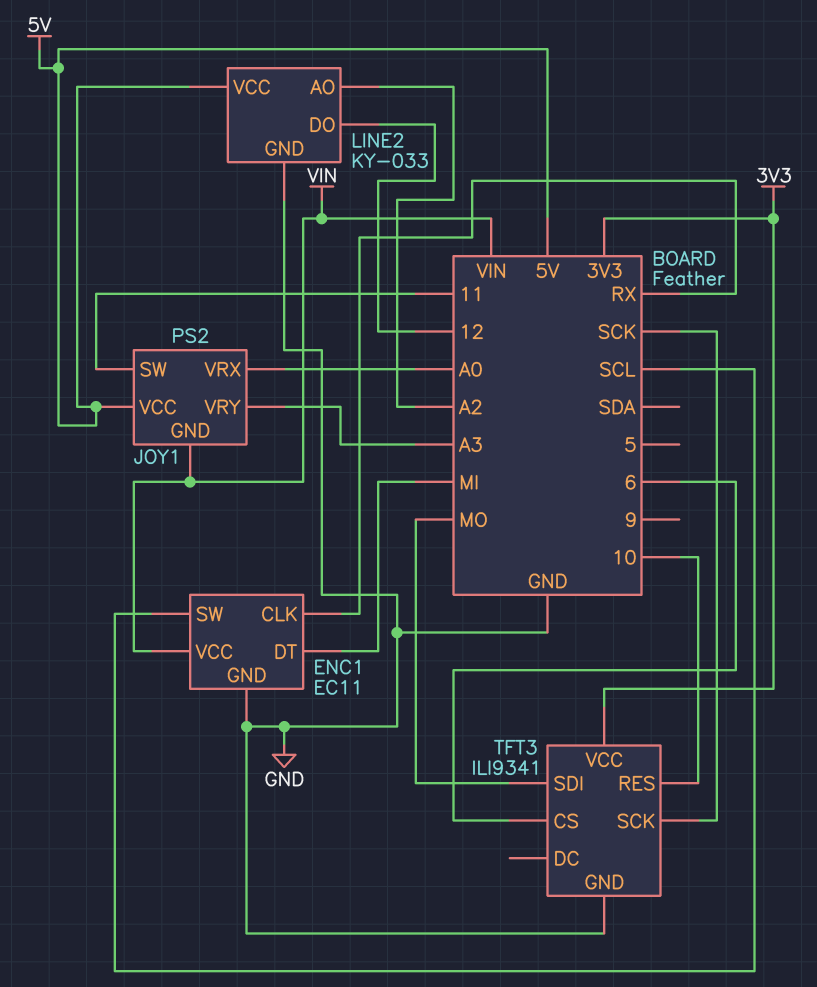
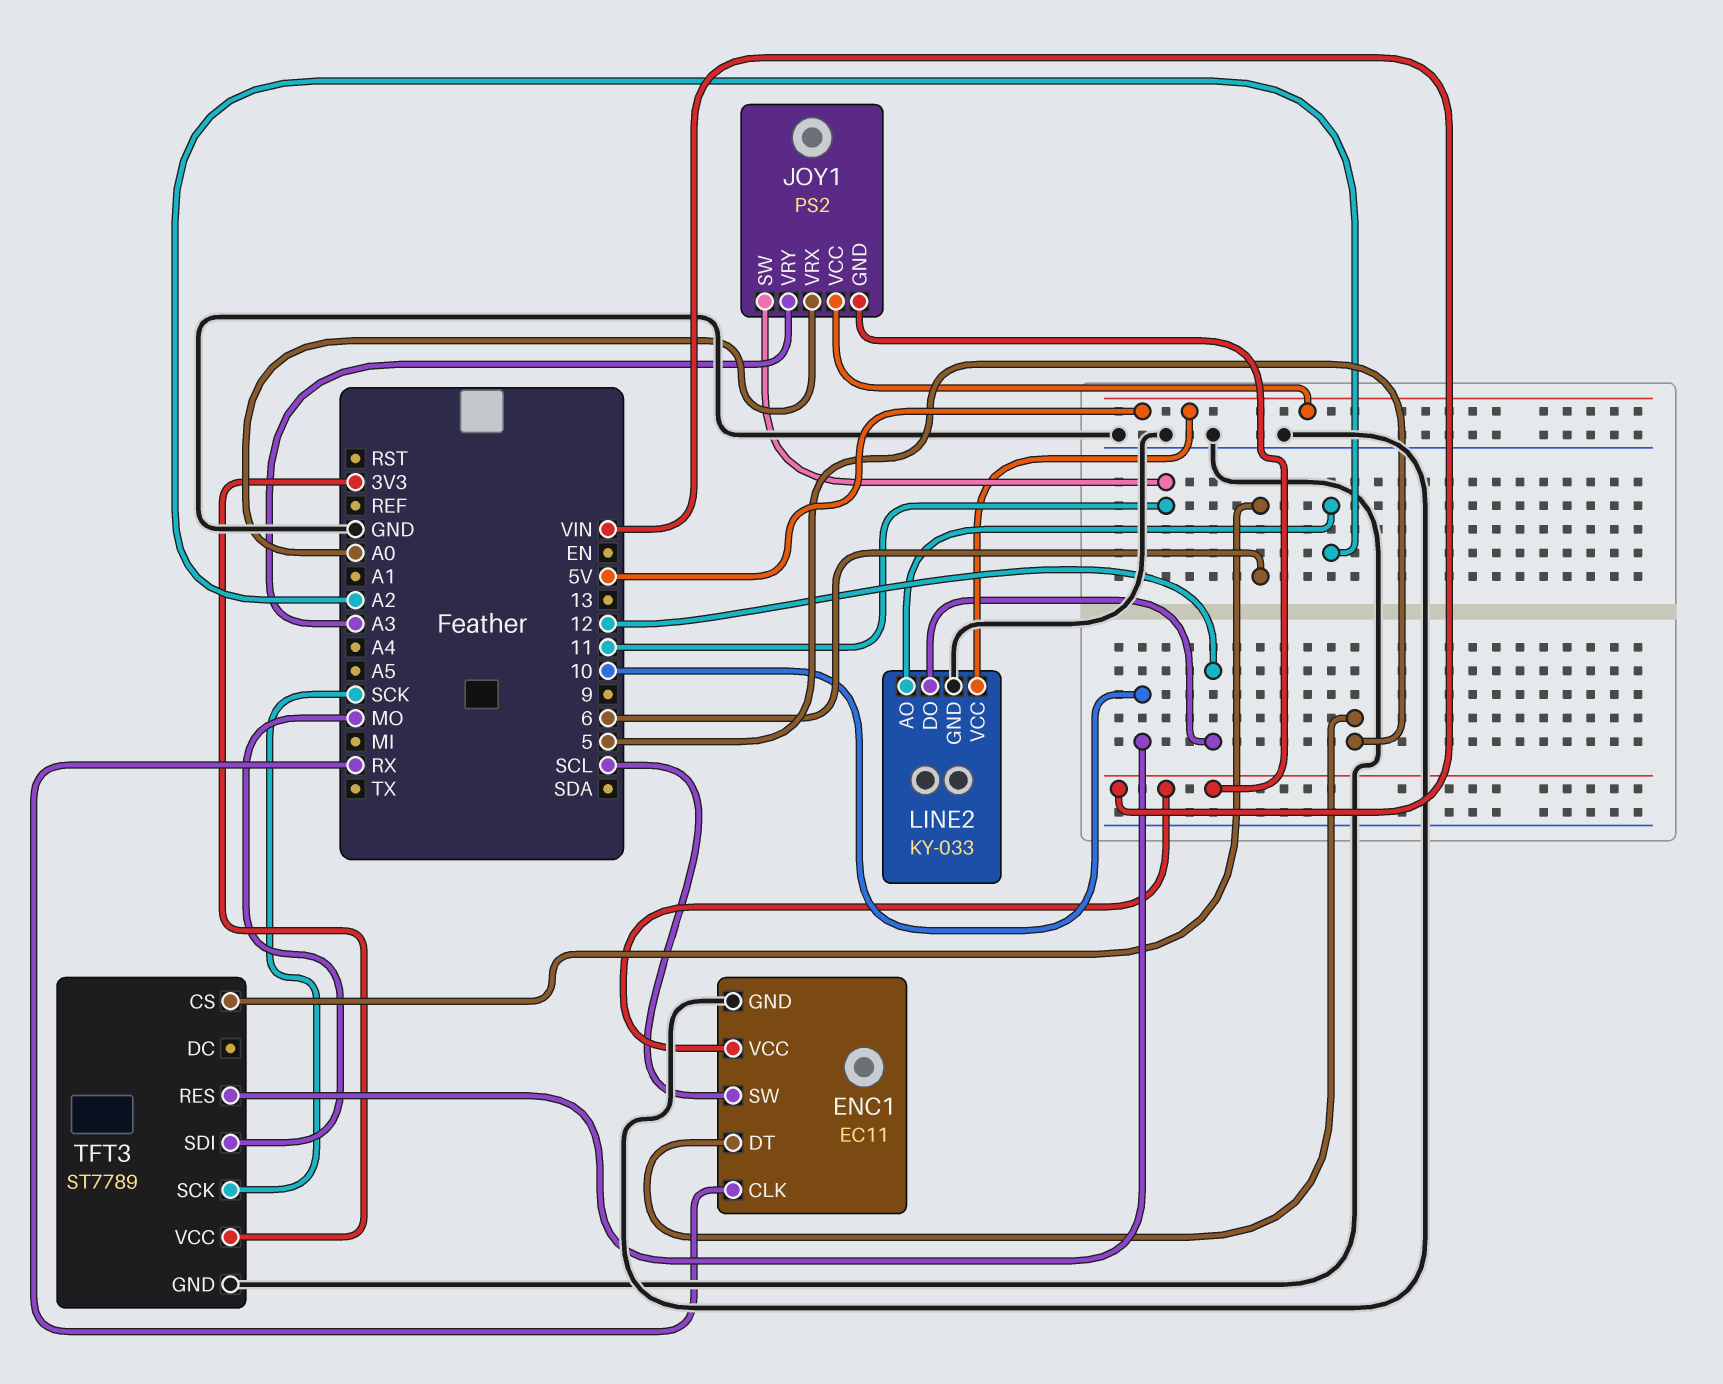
ENC1 pin DT: MI -> 5
TFT3: ILI9341 -> ST7789

